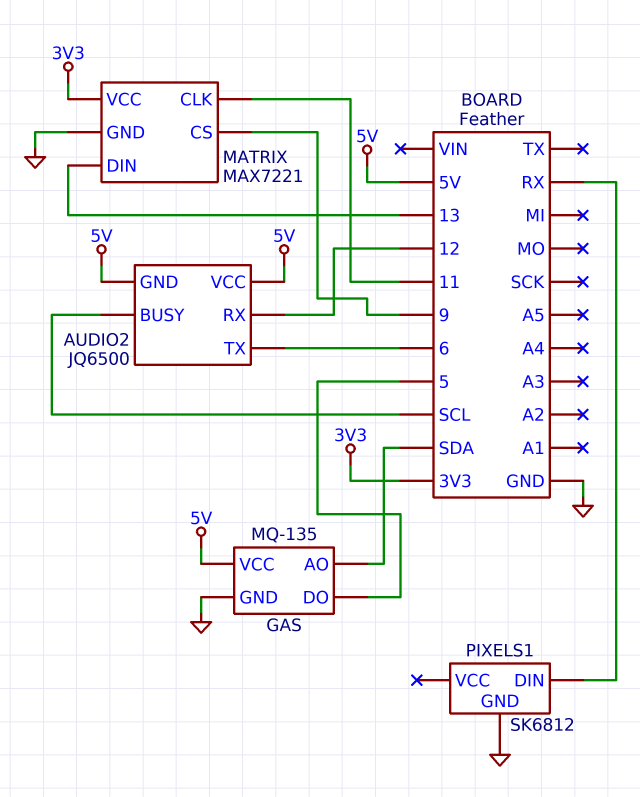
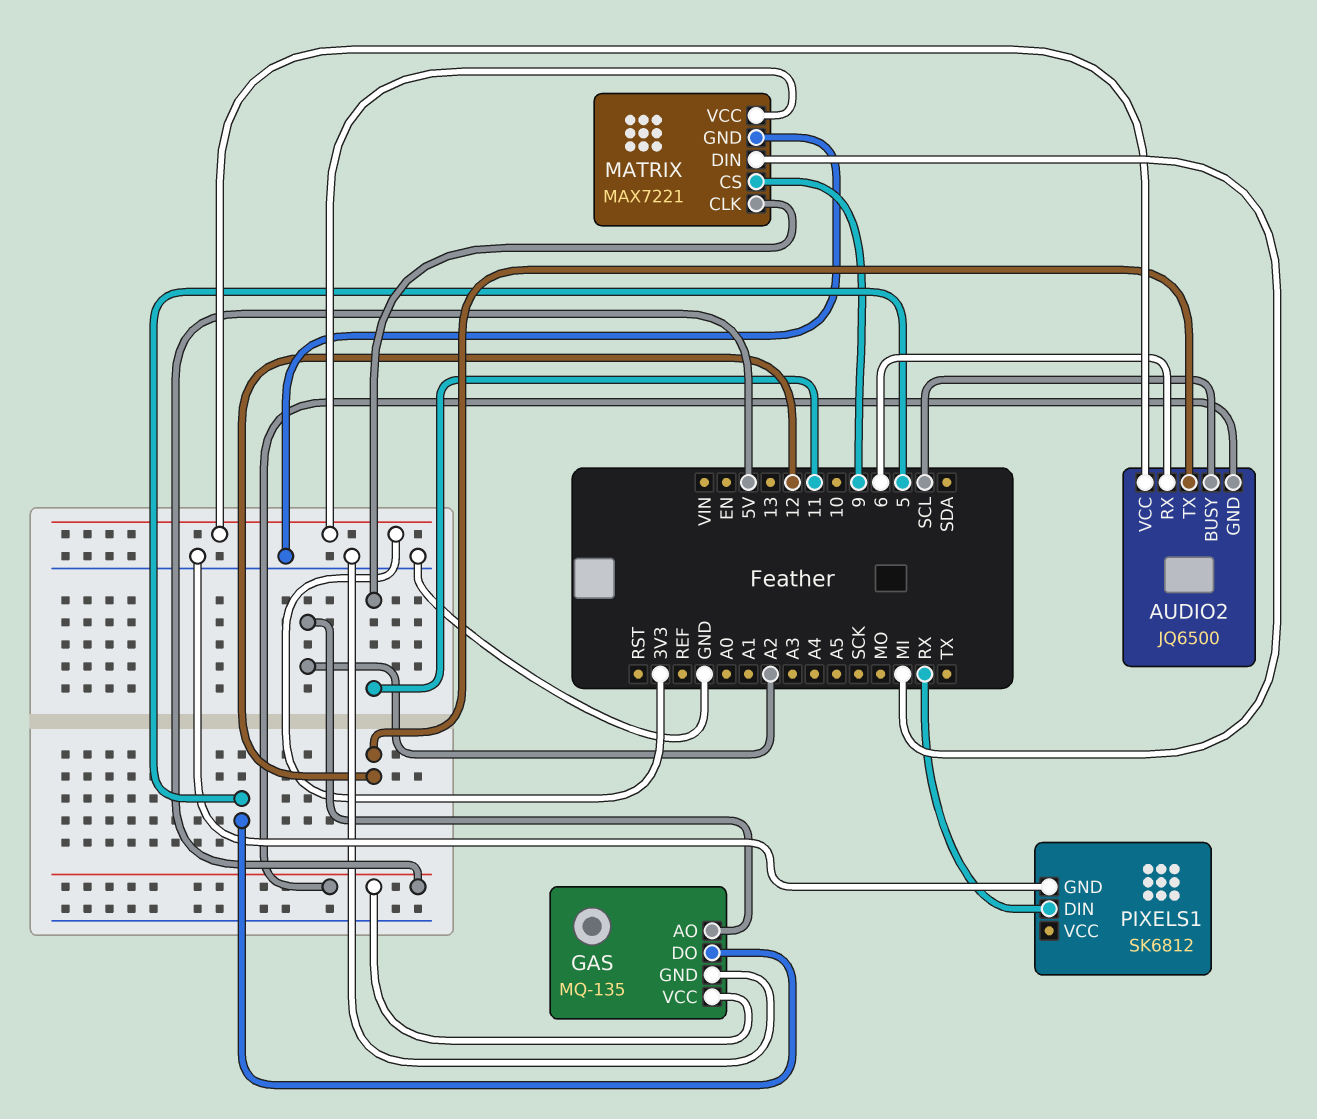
AUDIO2 pin RX: 12 -> 6
AUDIO2 pin TX: 6 -> 12
AUDIO2 pin VCC: 5V -> 3V3
GAS pin AO: SDA -> A2
MATRIX pin DIN: 13 -> MI

